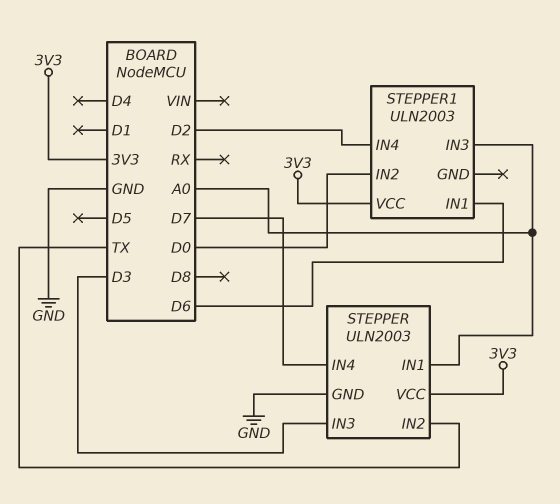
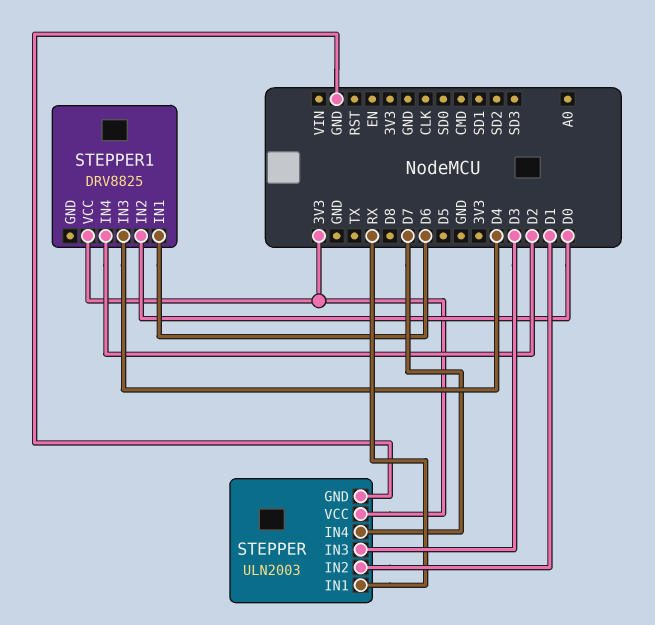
STEPPER pin IN1: A0 -> RX
STEPPER pin IN2: TX -> D1
STEPPER1: ULN2003 -> DRV8825
STEPPER1 pin IN3: A0 -> D4

